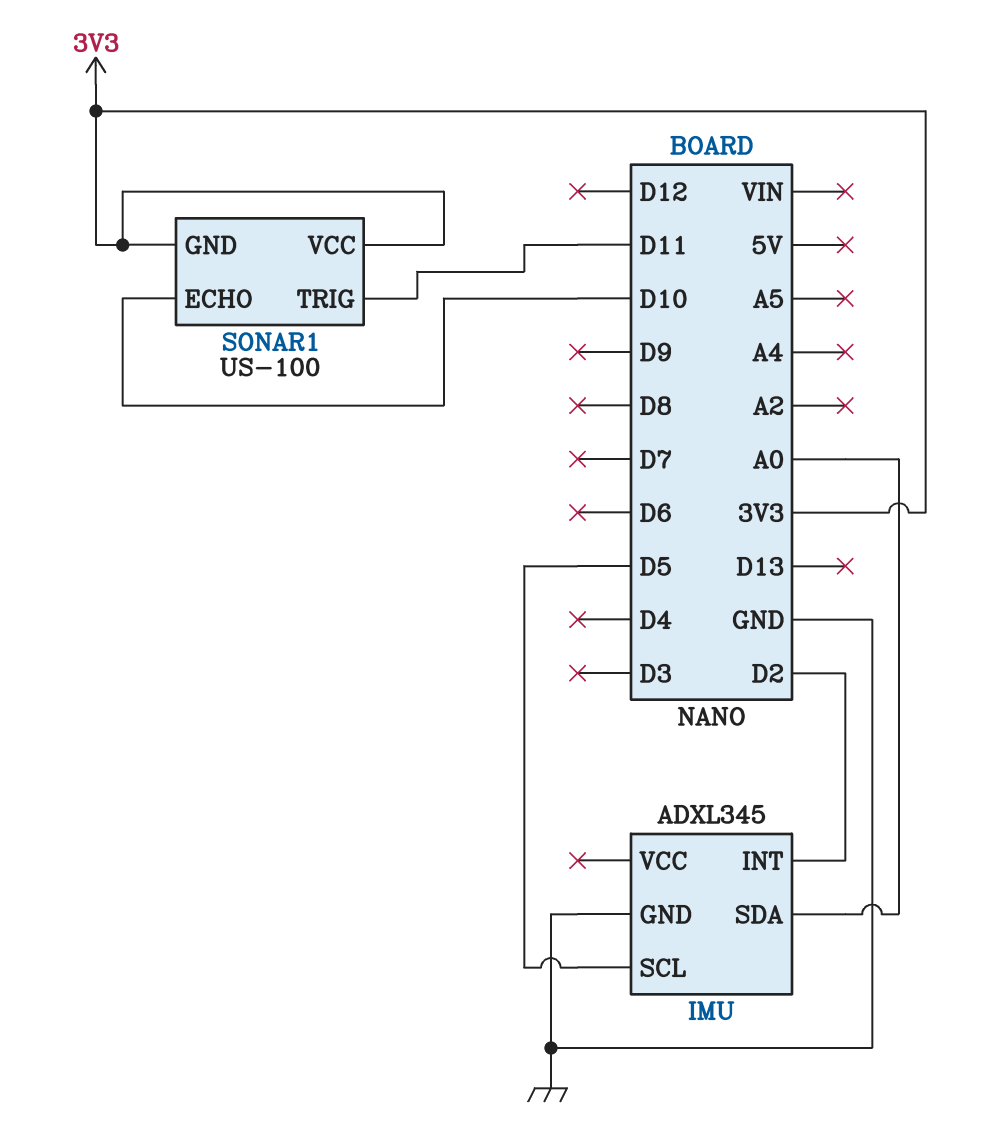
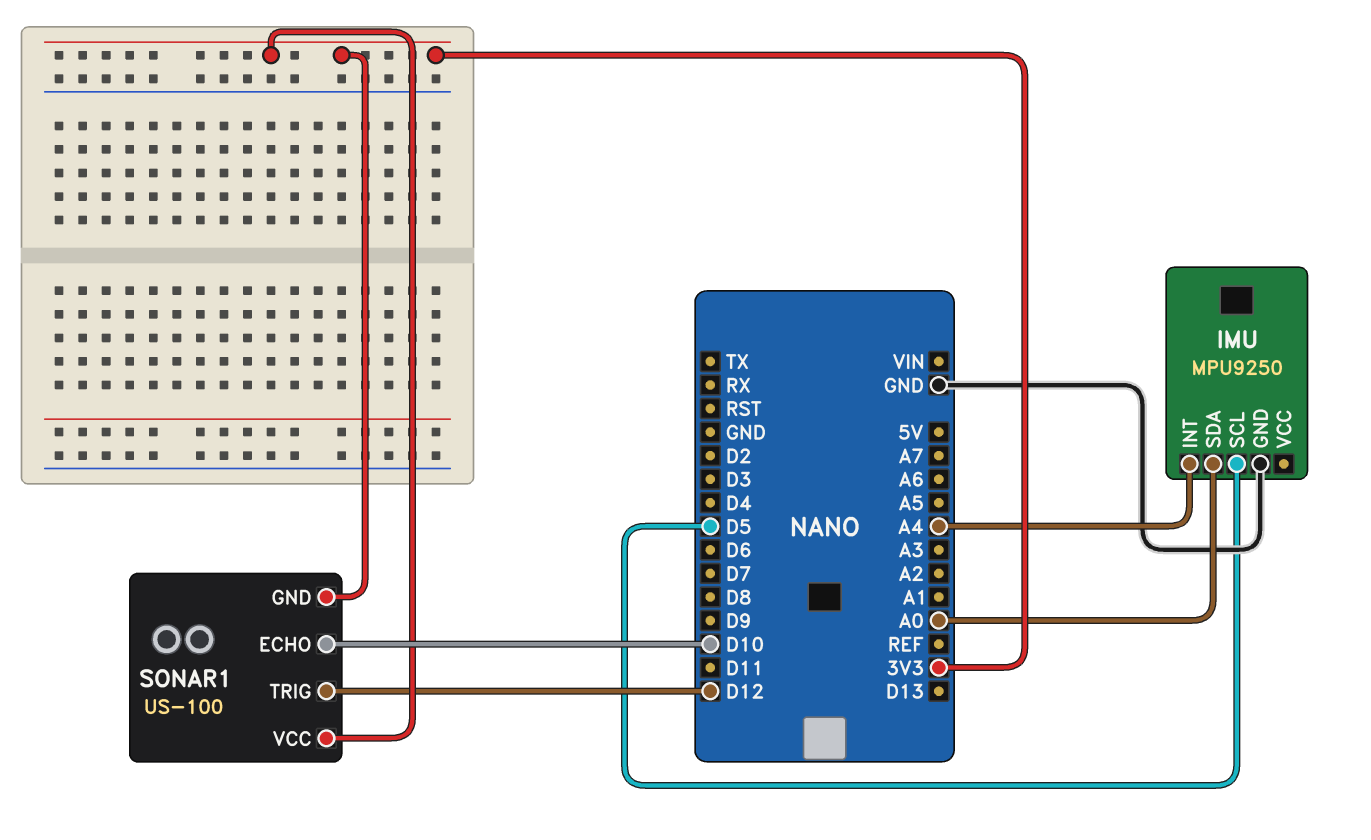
IMU: ADXL345 -> MPU9250
IMU pin INT: D2 -> A4
SONAR1 pin TRIG: D11 -> D12

